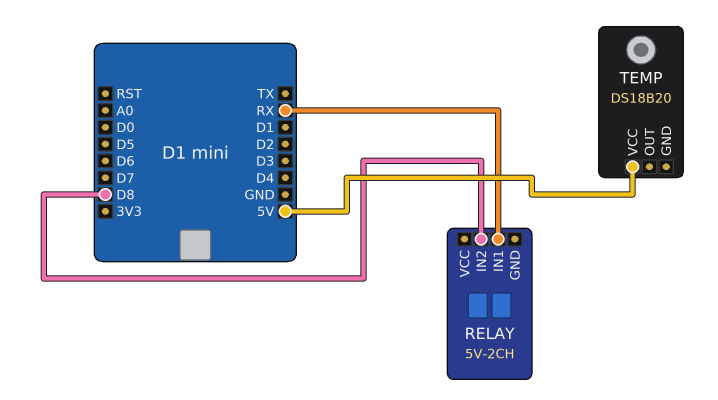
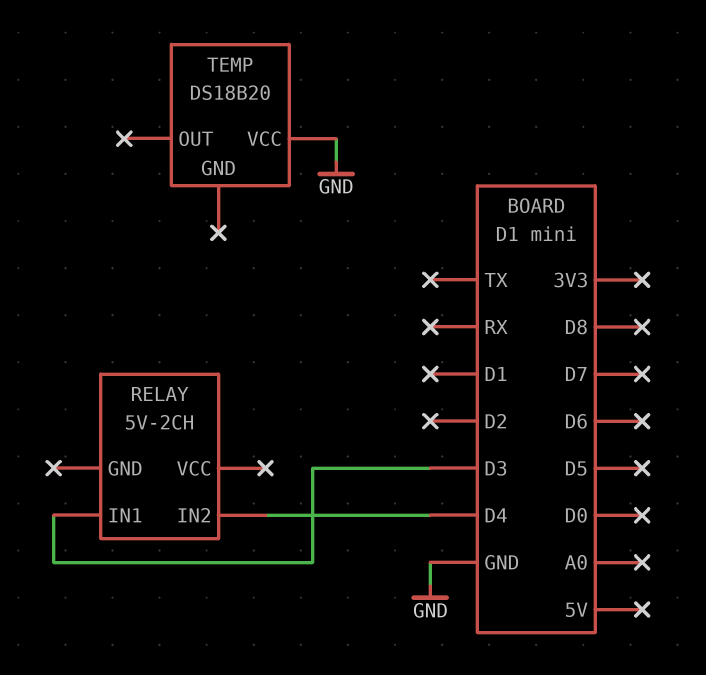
RELAY pin IN1: RX -> D3
RELAY pin IN2: D8 -> D4
TEMP pin VCC: 5V -> GND

